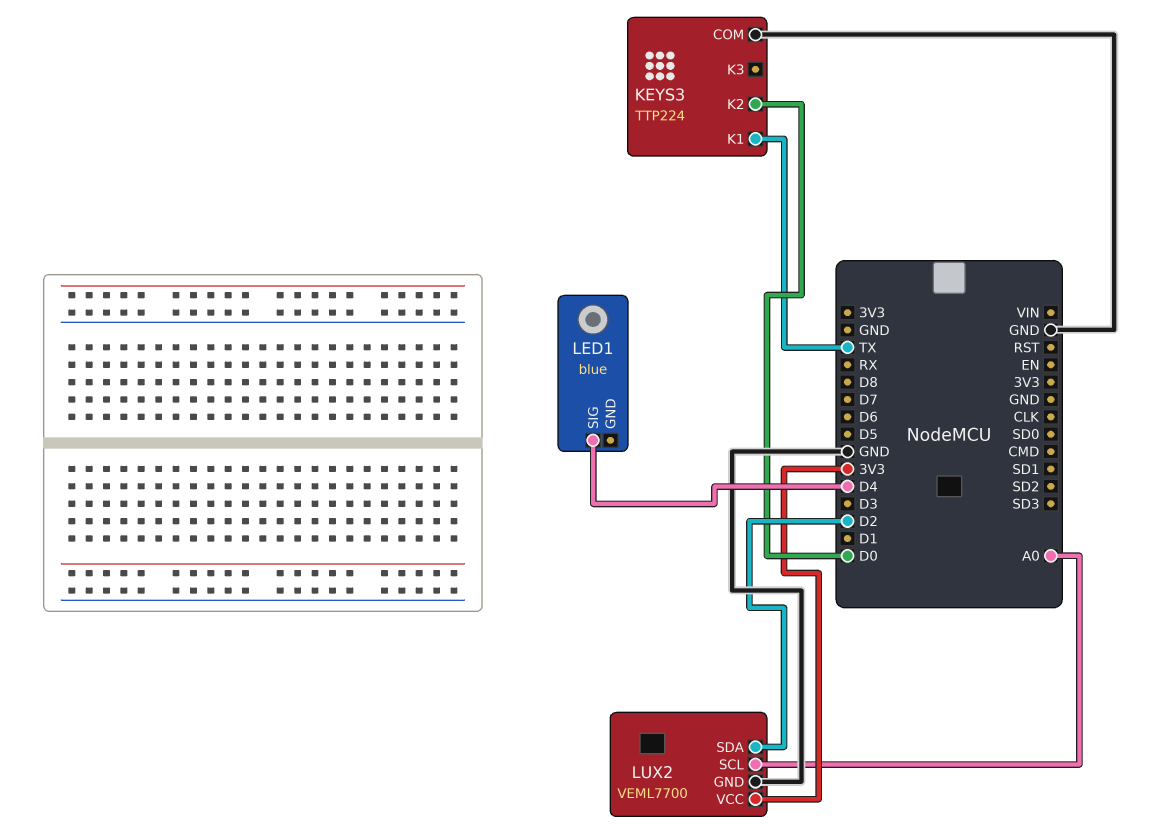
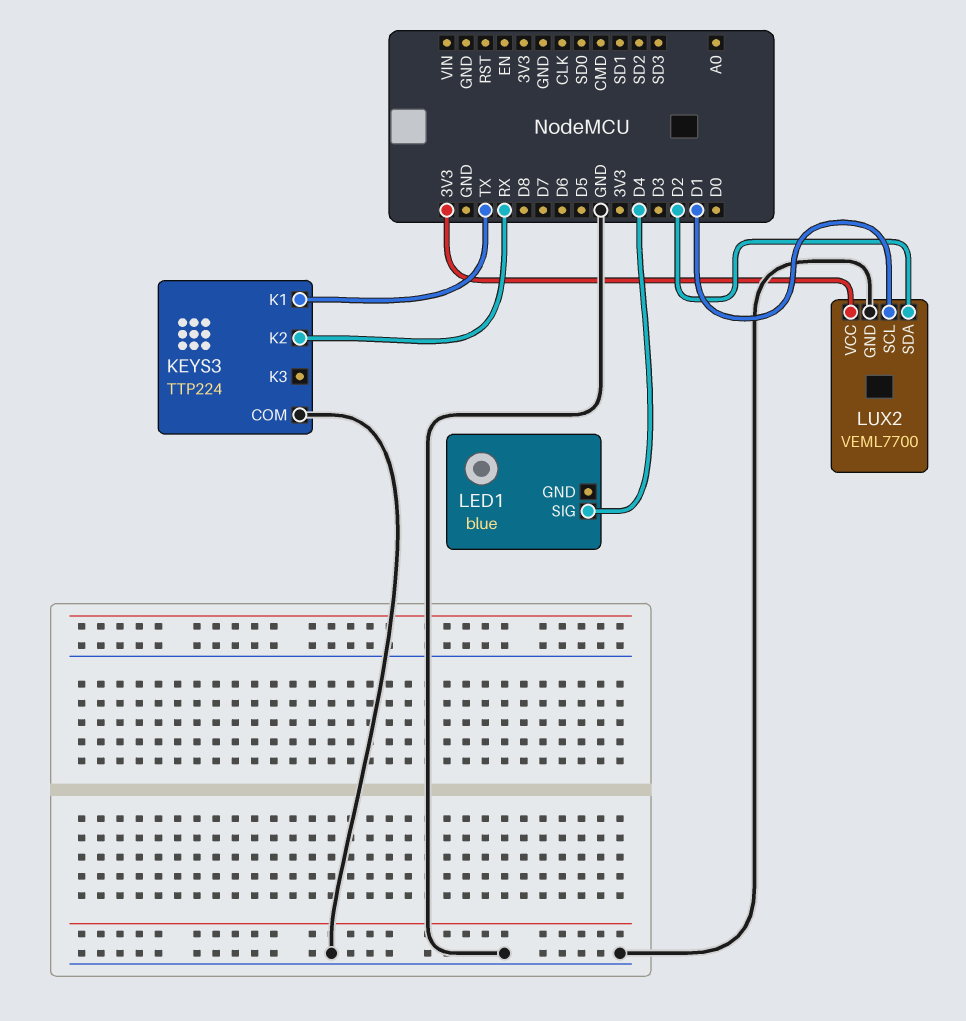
KEYS3 pin K2: D0 -> RX
LUX2 pin SCL: A0 -> D1

